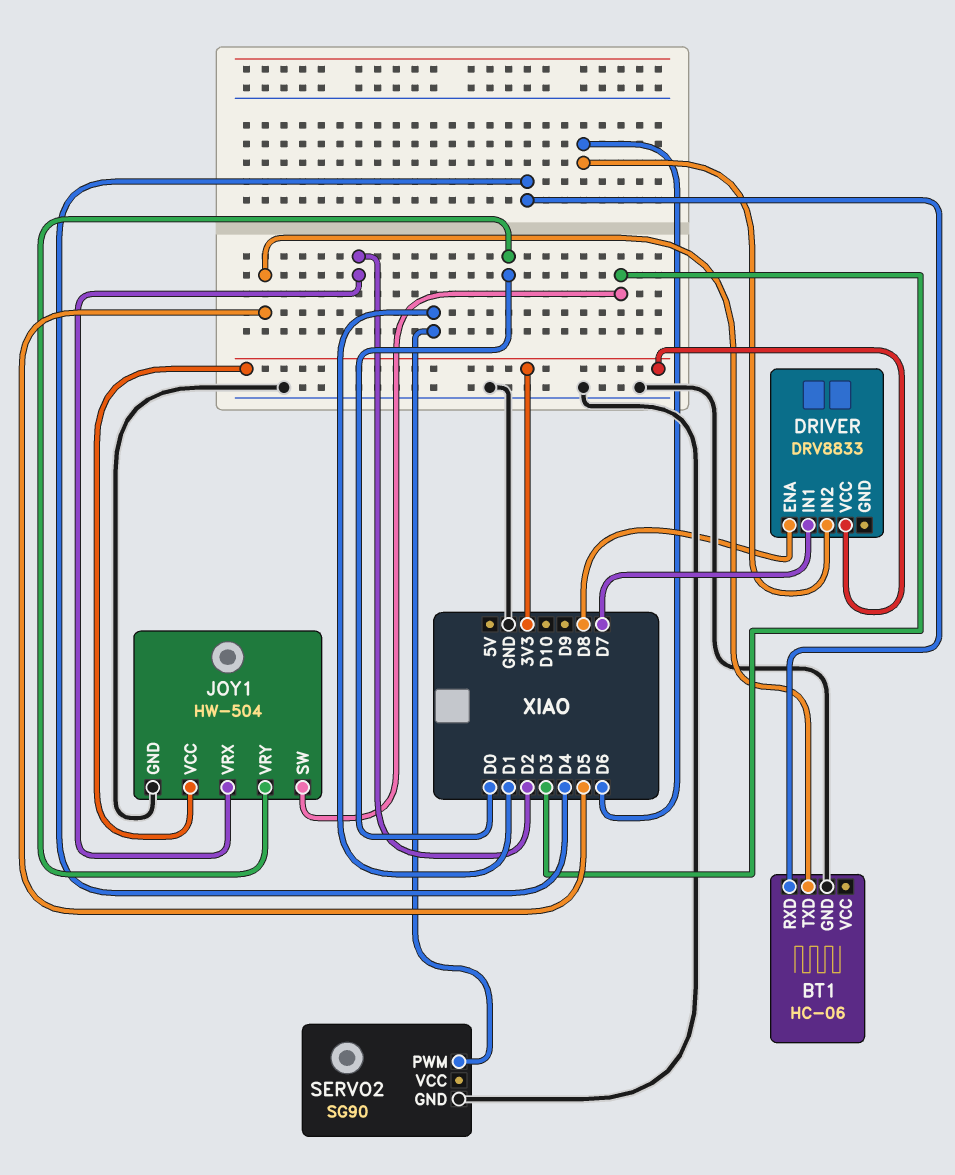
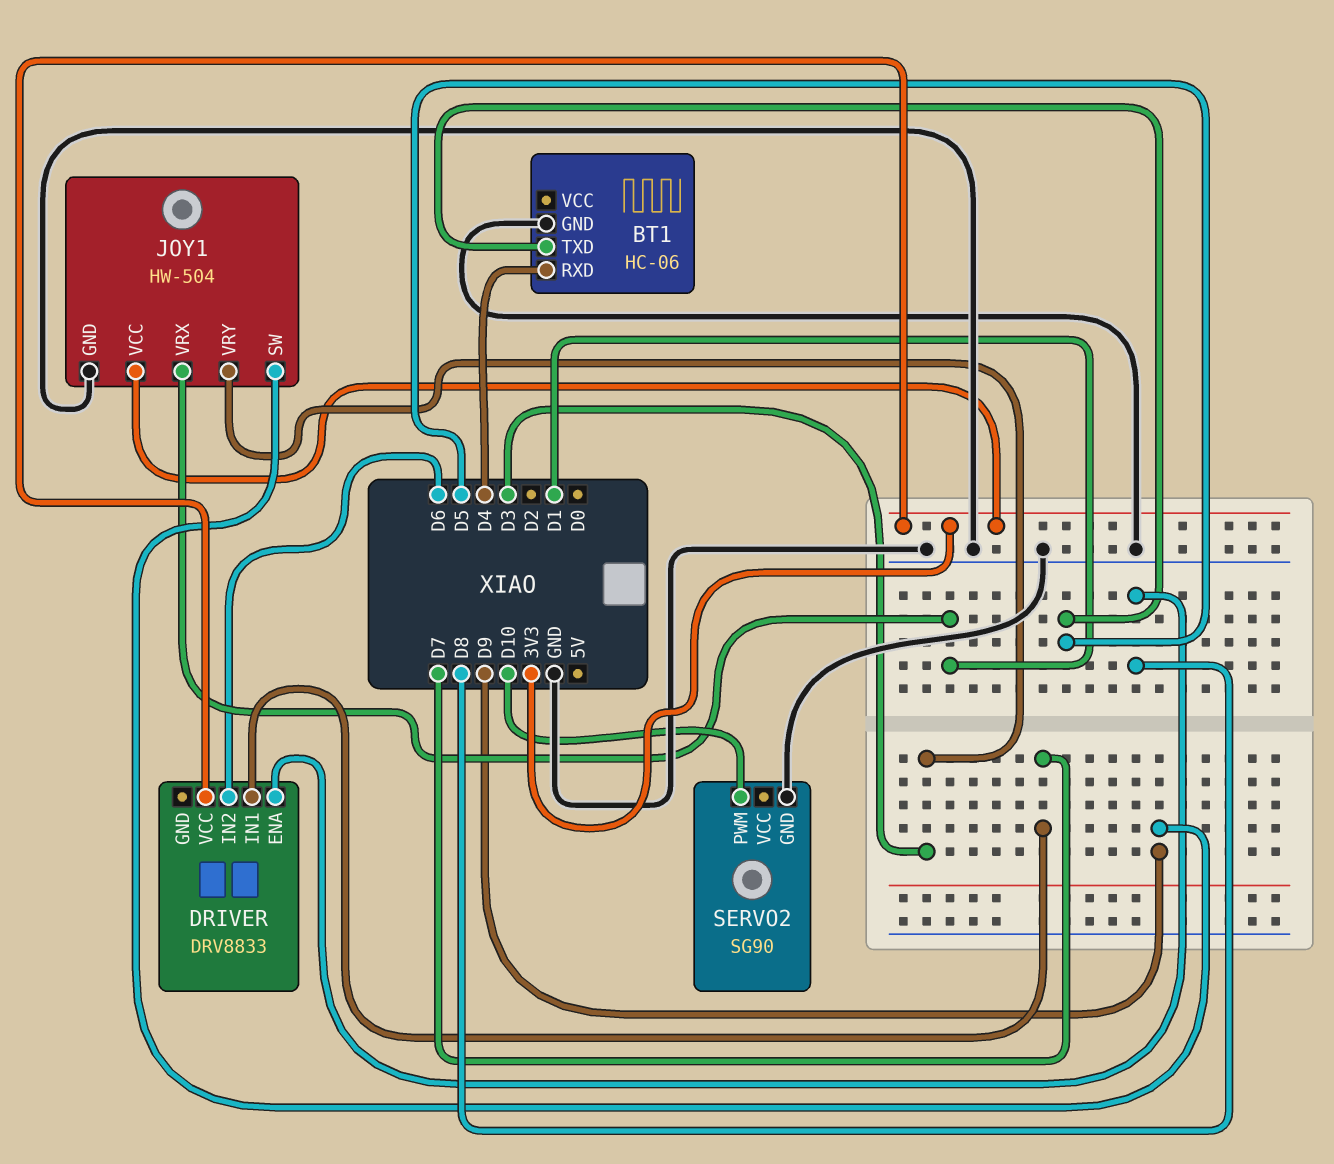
JOY1 pin SW: D3 -> D9
JOY1 pin VRX: D2 -> D1
JOY1 pin VRY: D0 -> D3
SERVO2 pin PWM: D1 -> D10

